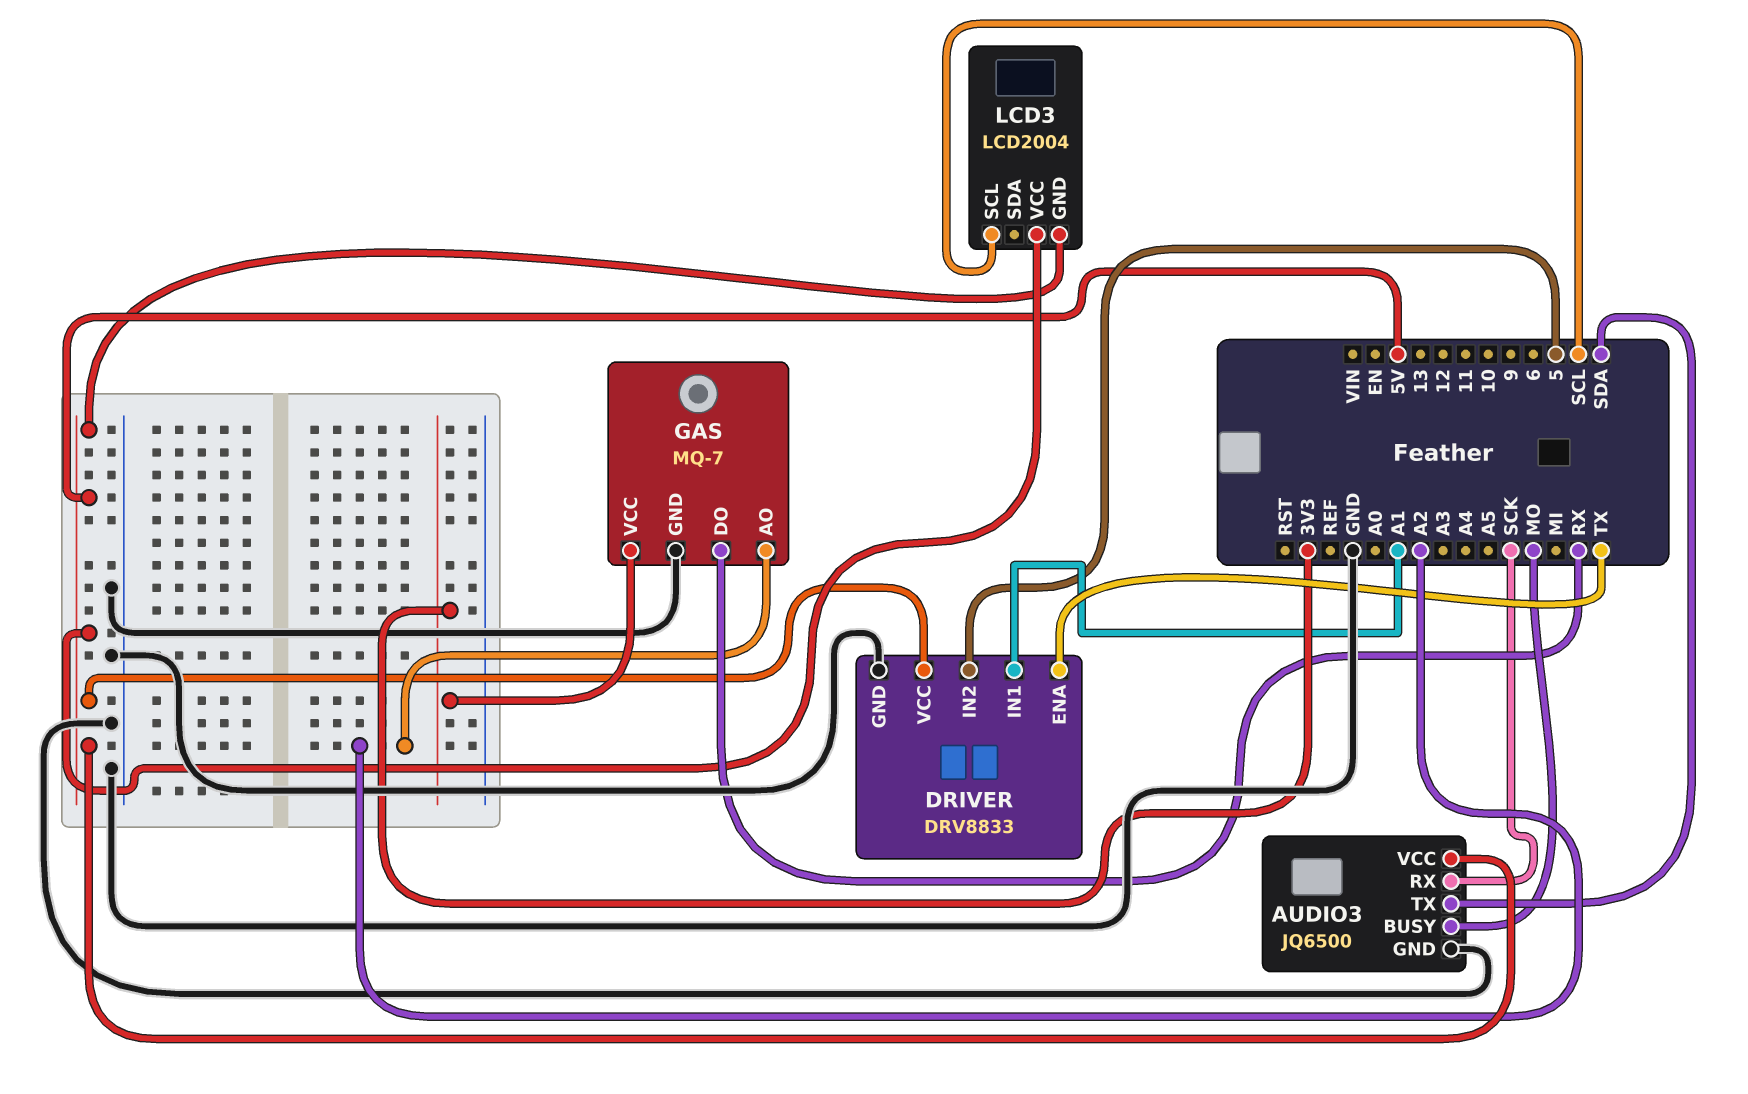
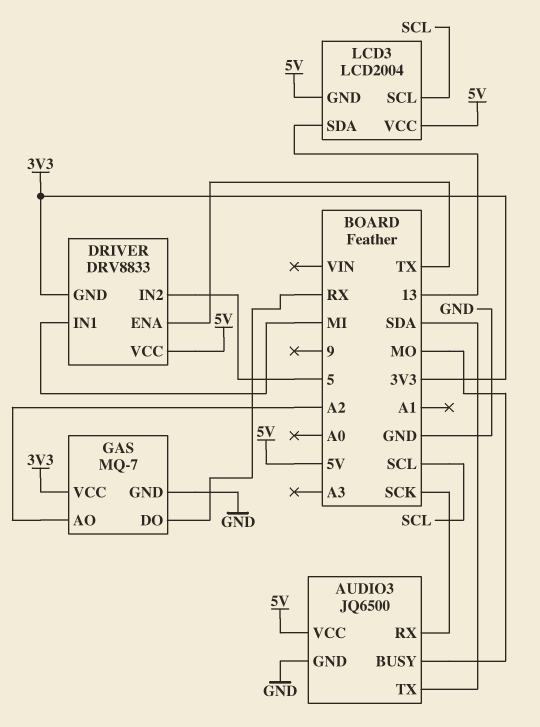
DRIVER pin GND: GND -> 3V3
DRIVER pin IN1: A1 -> MI
LCD3 pin SDA: none -> 13

